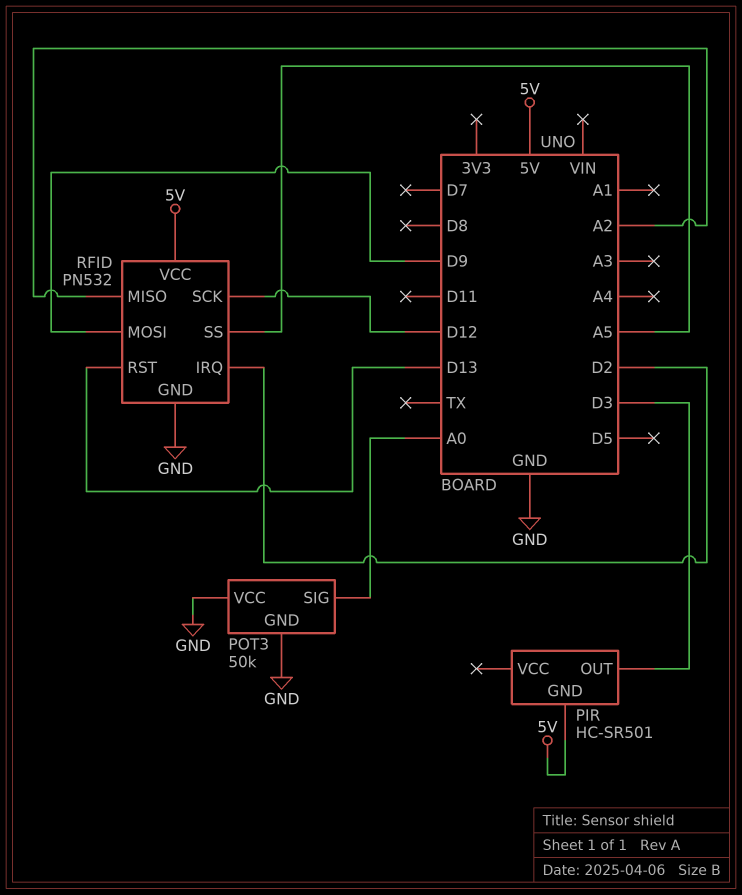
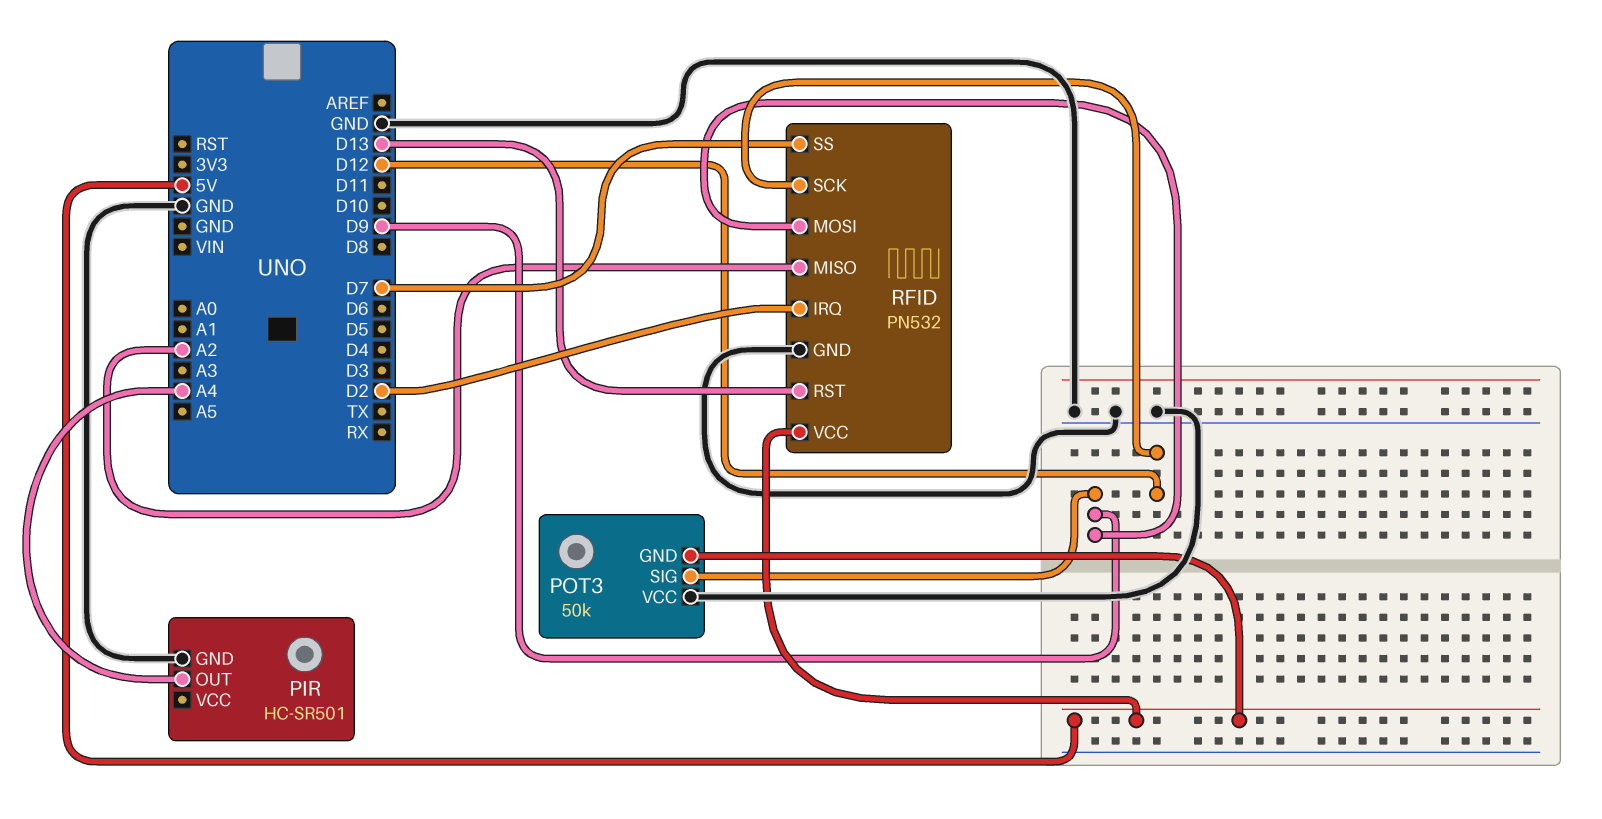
PIR pin GND: 5V -> GND
PIR pin OUT: D3 -> A4
POT3 pin GND: GND -> 5V
POT3 pin SIG: A0 -> D9
RFID pin SS: A5 -> D7

